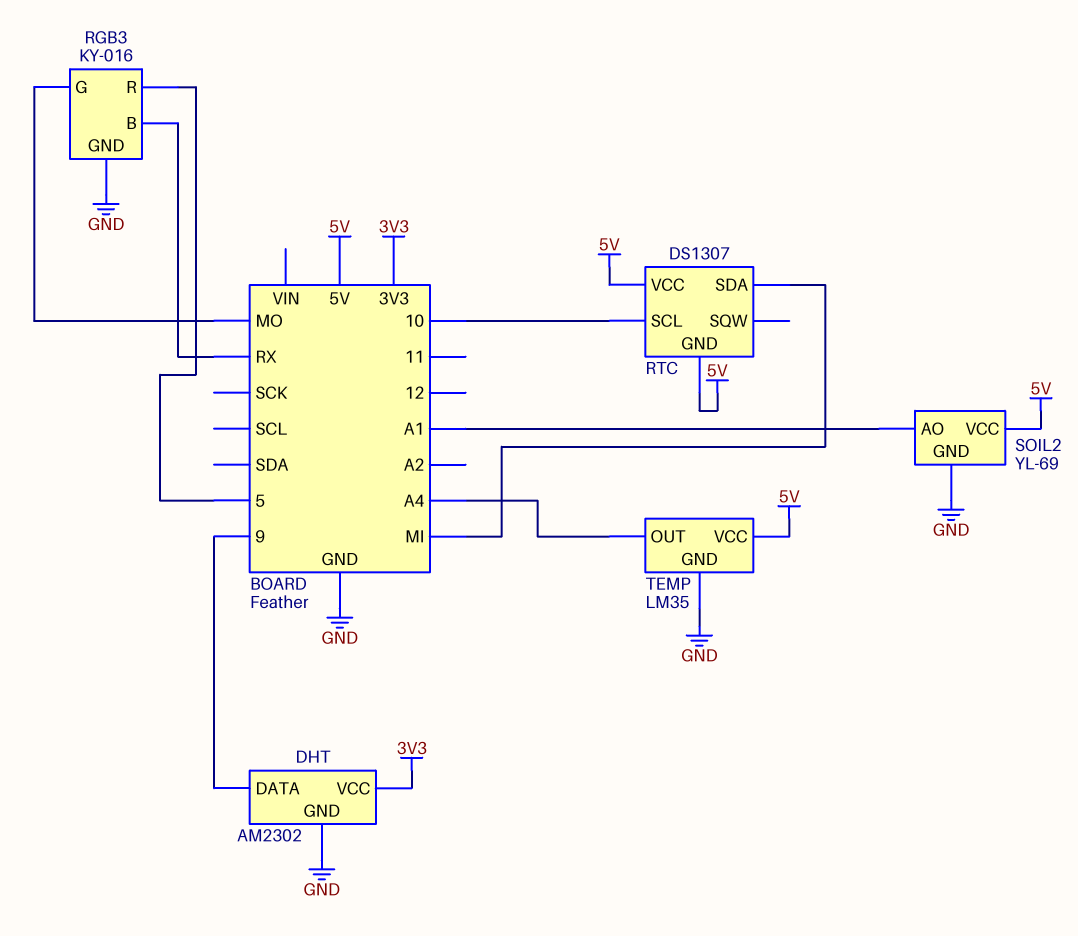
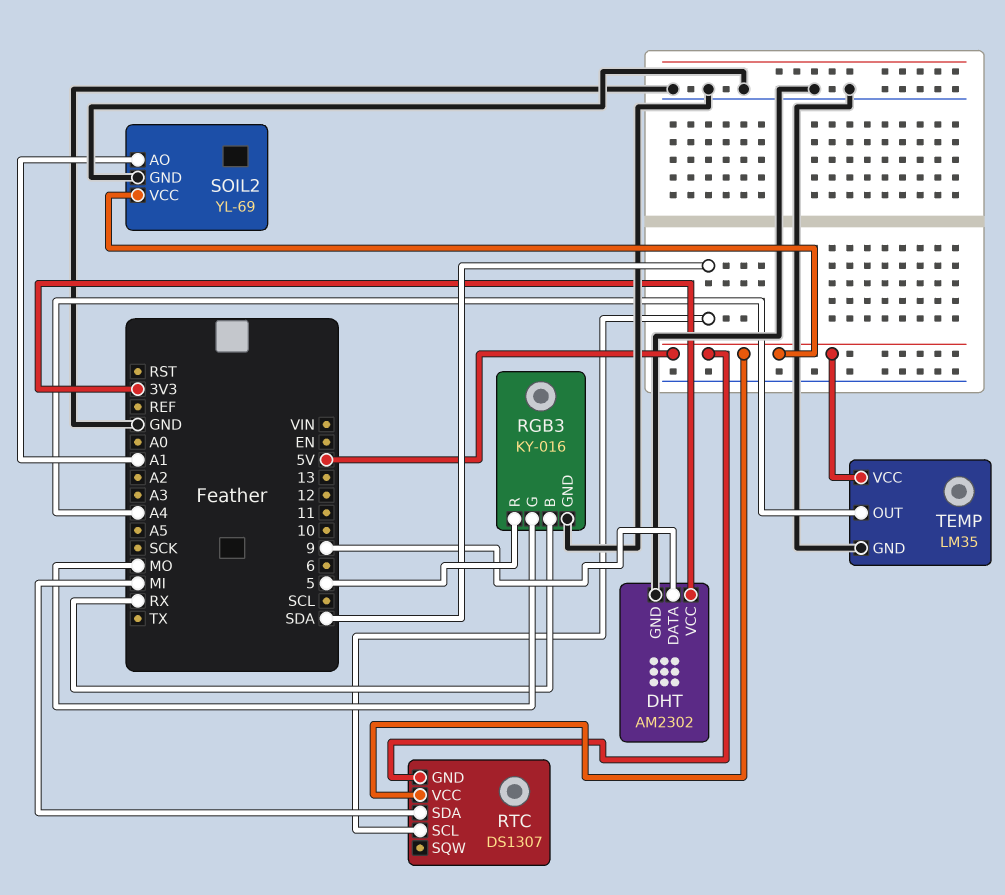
RTC pin SCL: 10 -> SDA

